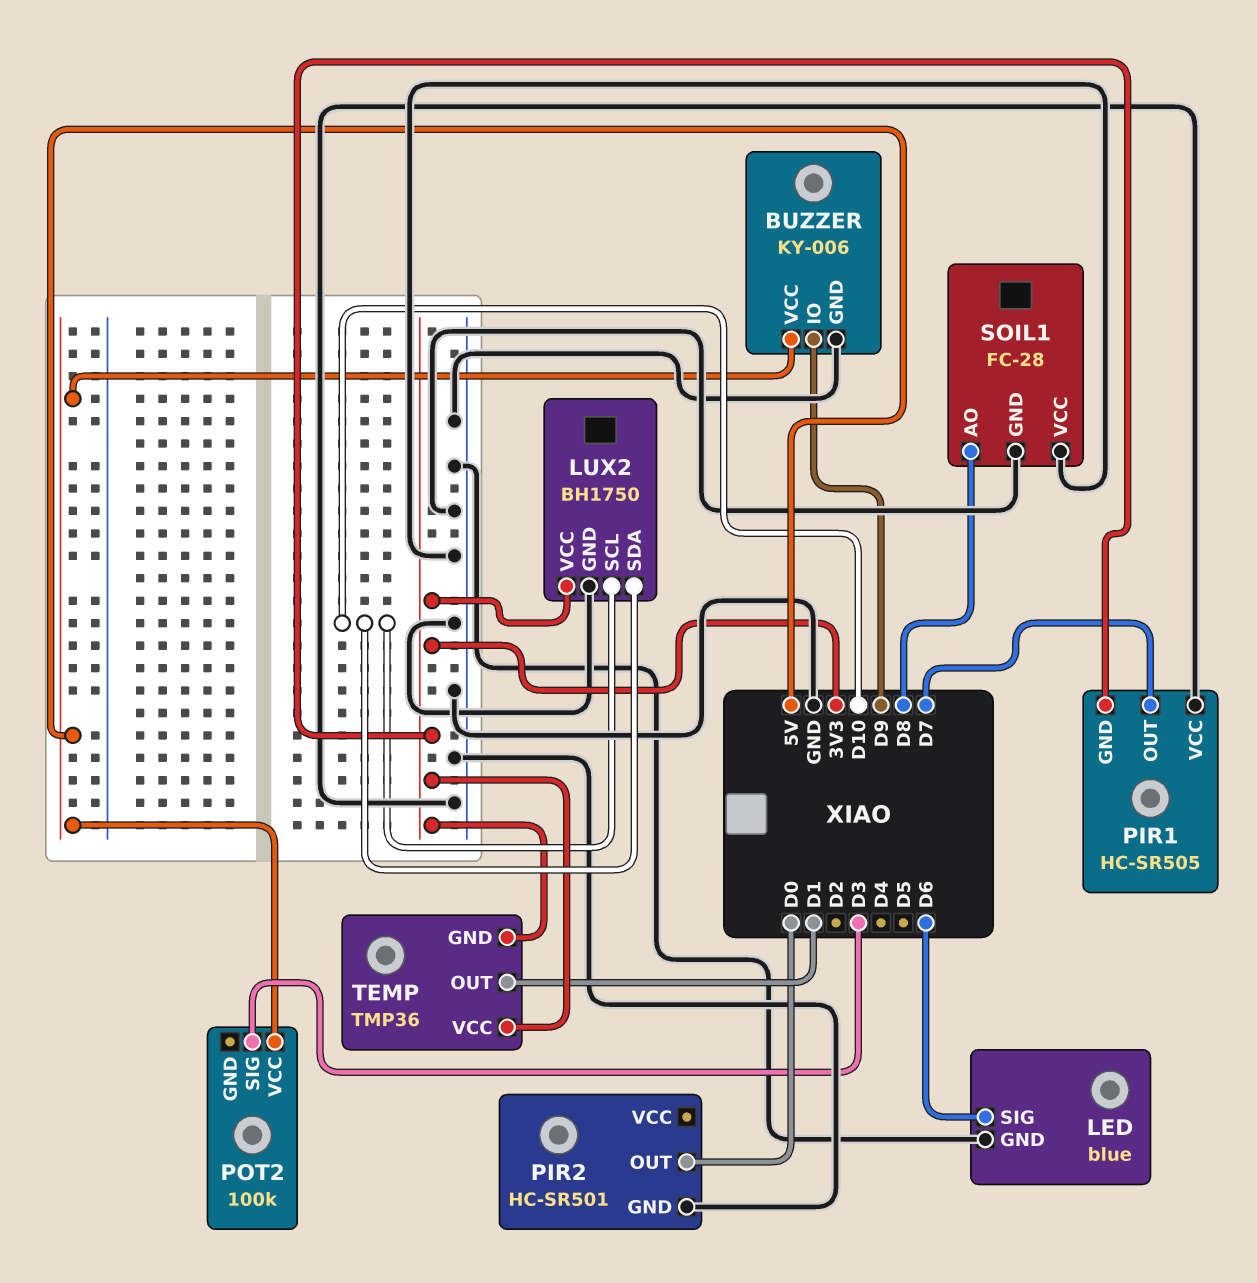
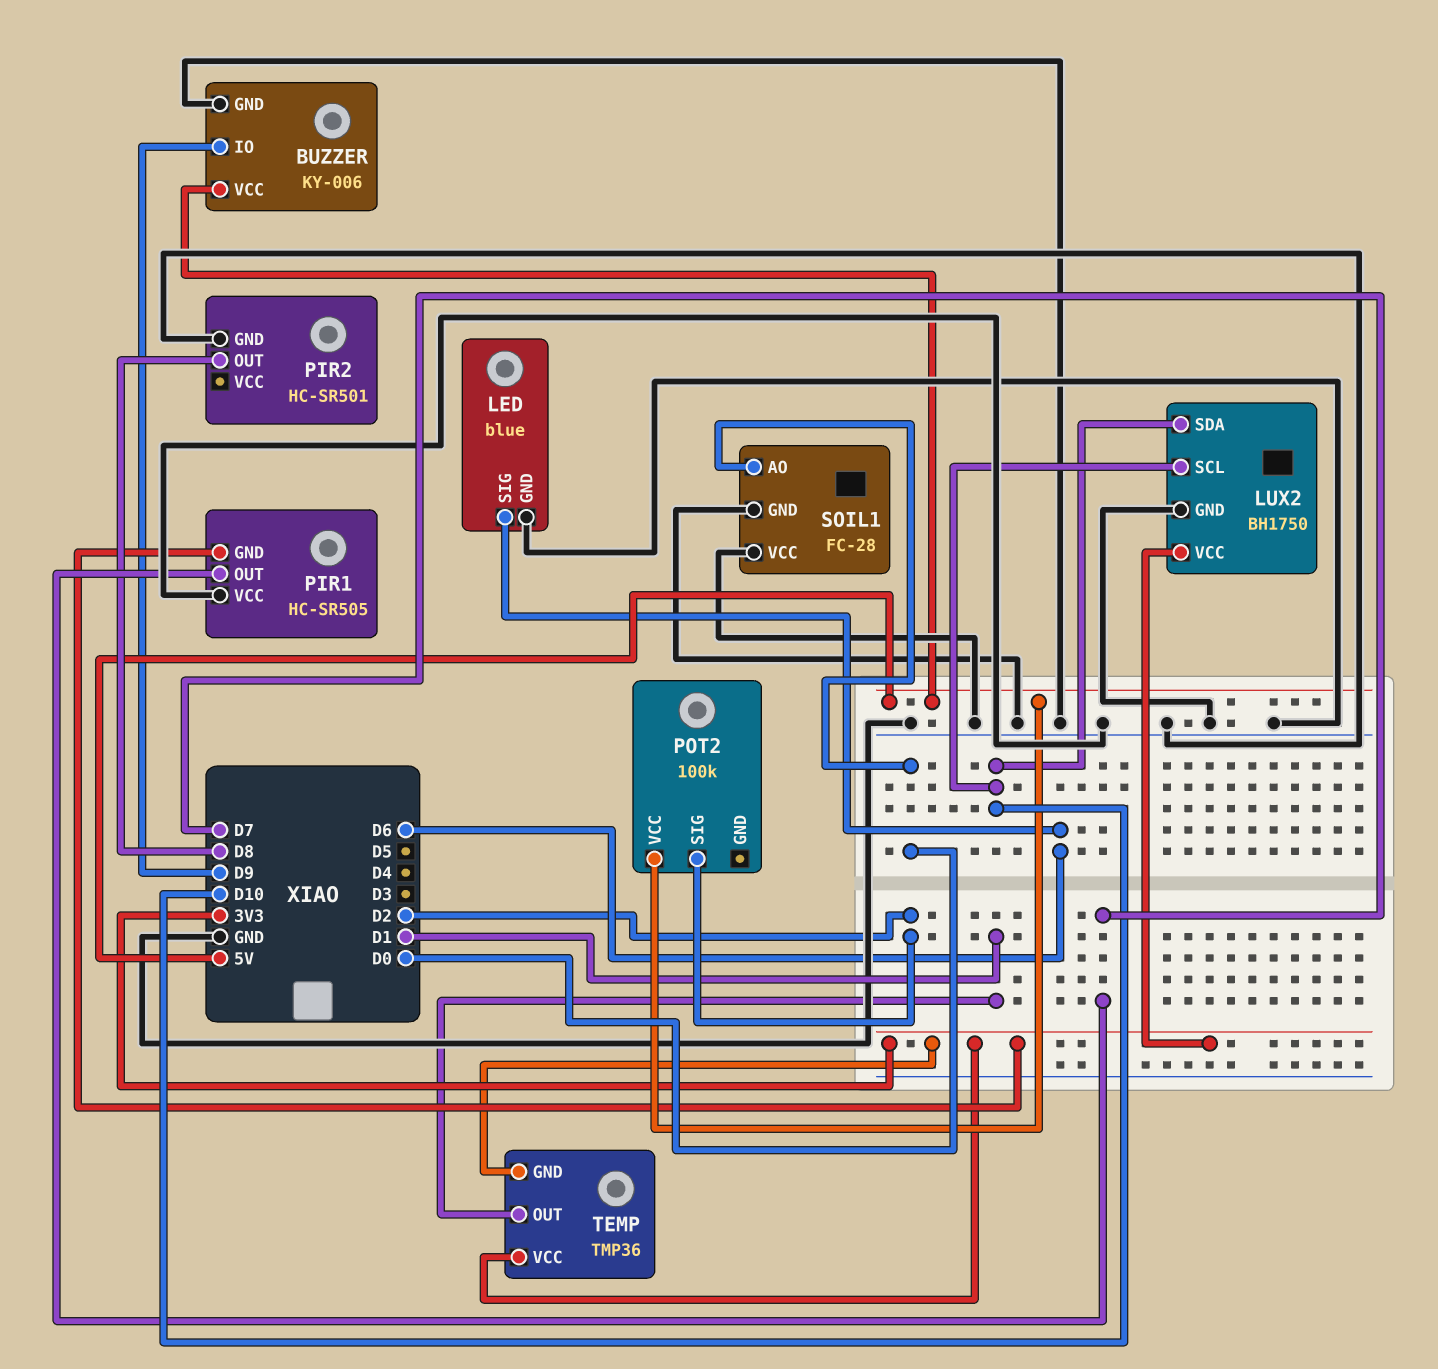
PIR2 pin OUT: D0 -> D8
POT2 pin SIG: D3 -> D2
SOIL1 pin AO: D8 -> D0

